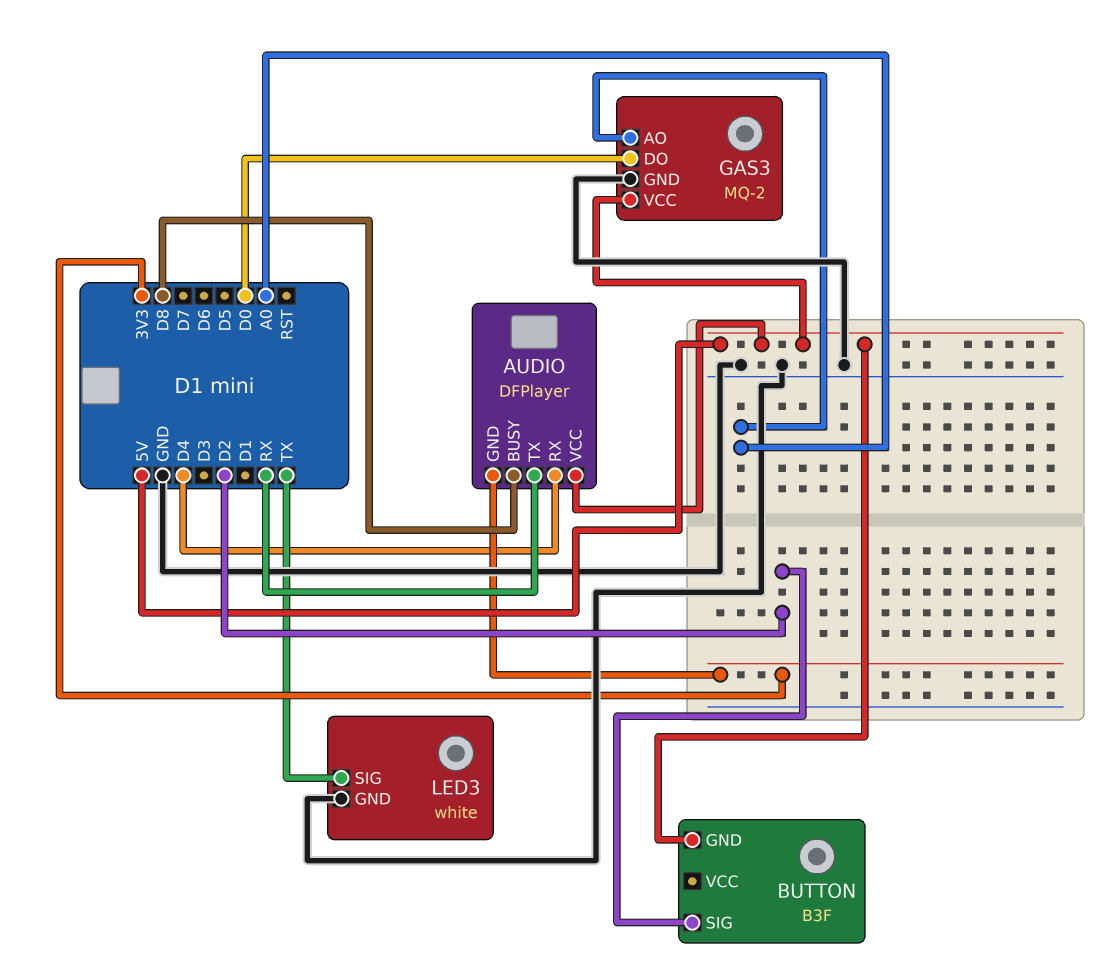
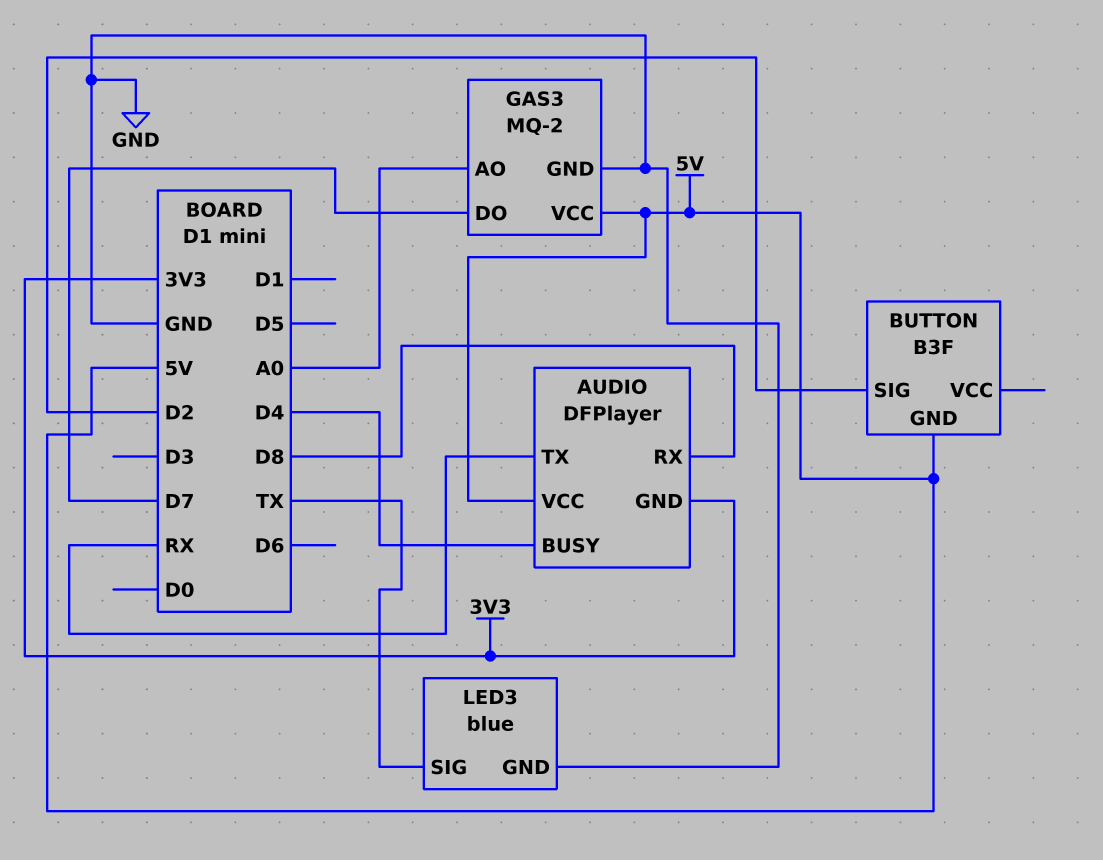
AUDIO pin BUSY: D8 -> D4
AUDIO pin RX: D4 -> D8
GAS3 pin DO: D0 -> D7
LED3: white -> blue

